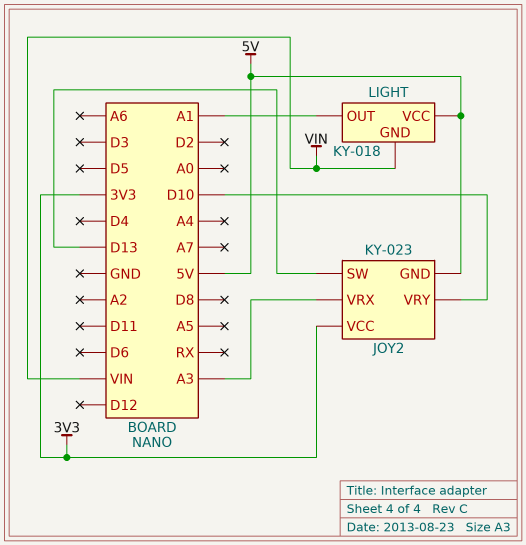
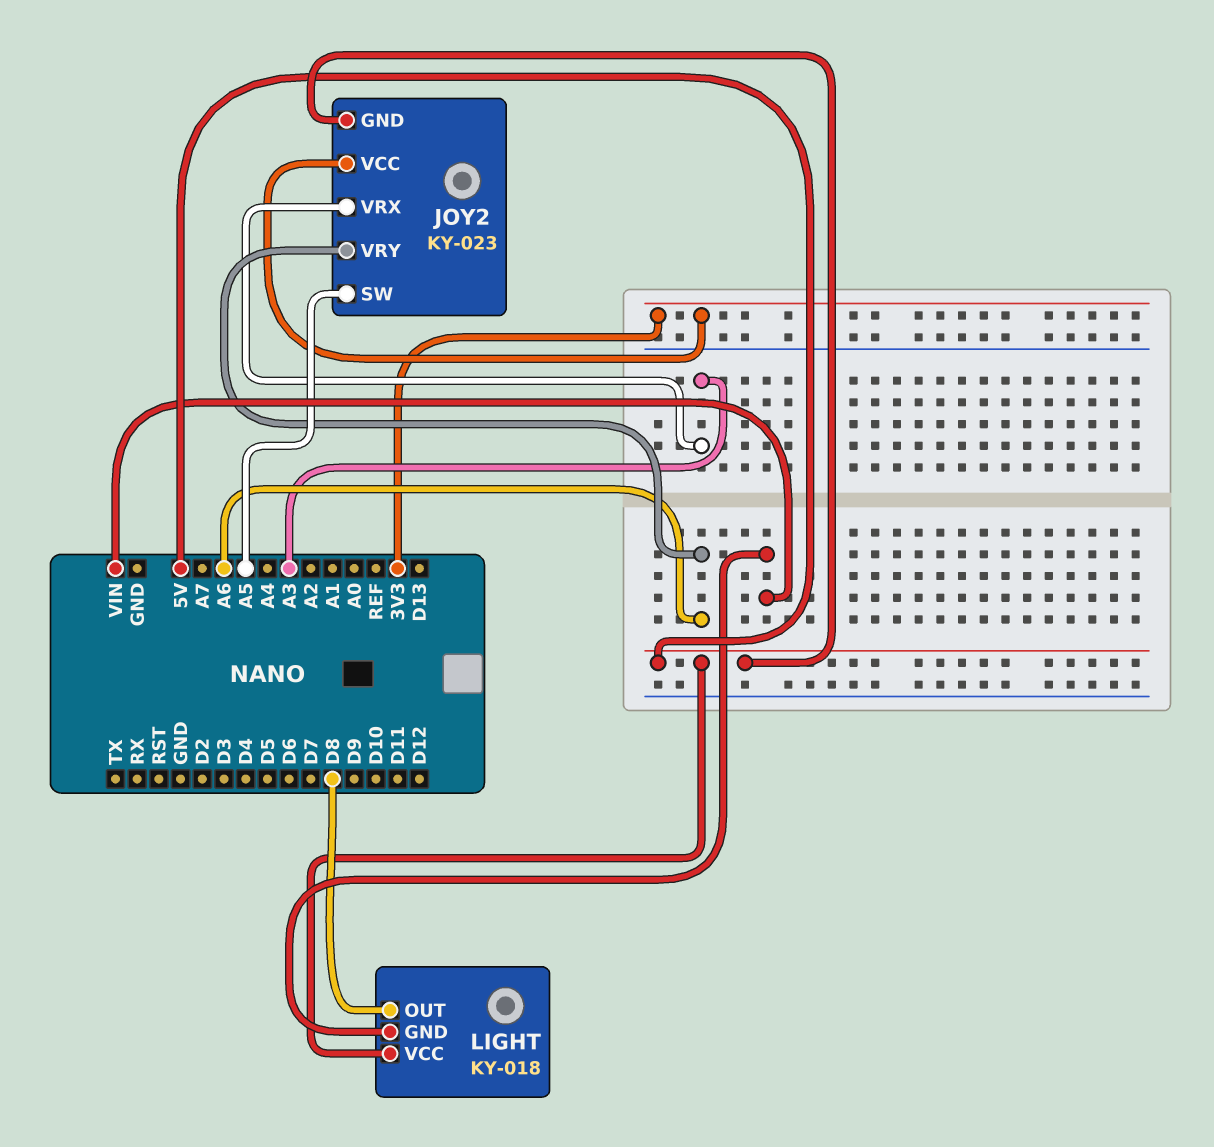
JOY2 pin SW: D13 -> A5
JOY2 pin VRY: D10 -> A6
LIGHT pin OUT: A1 -> D8

